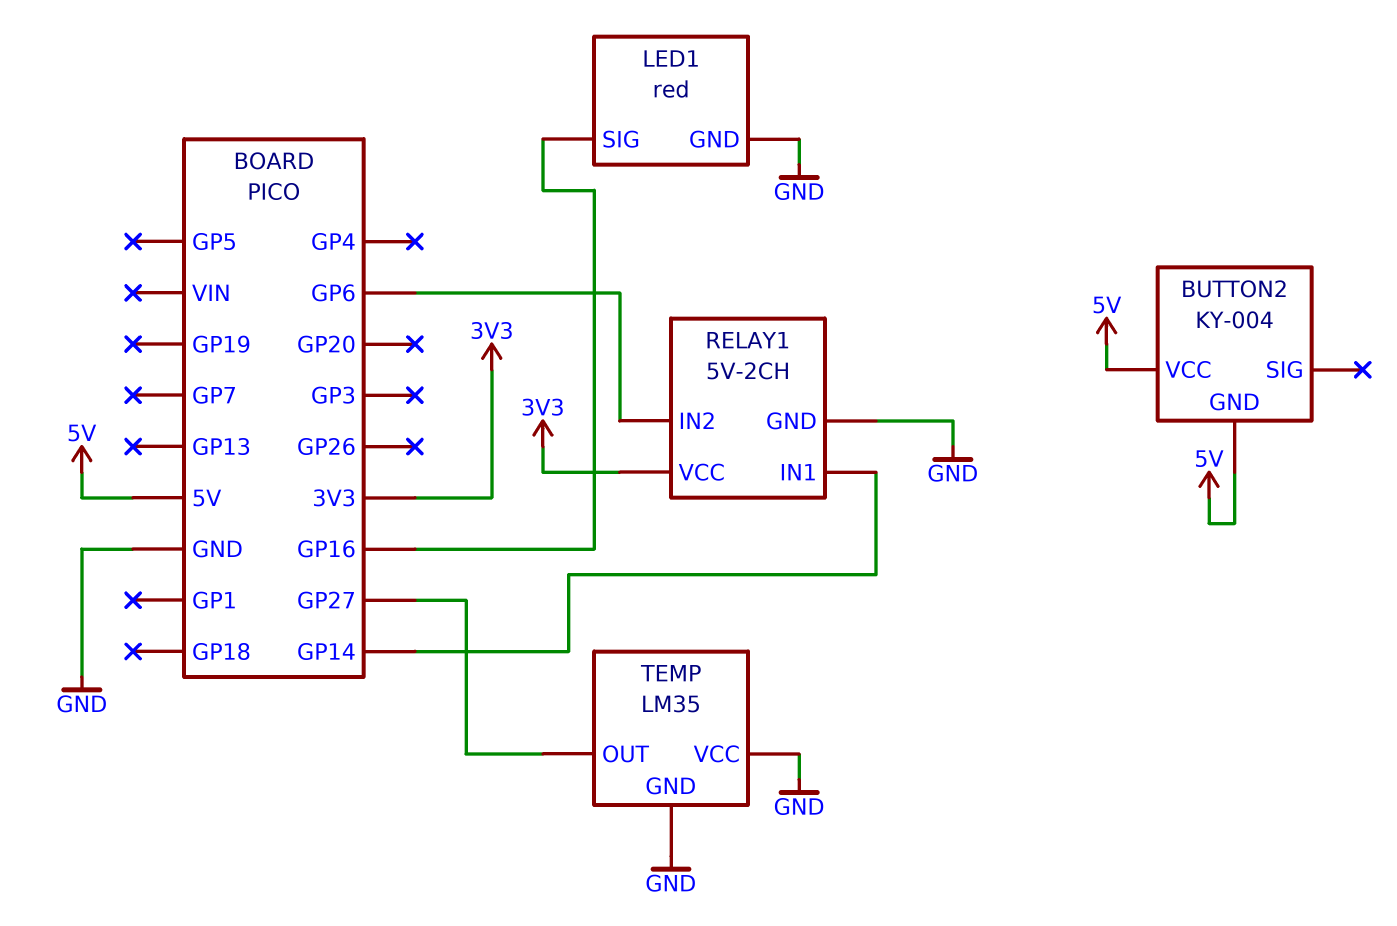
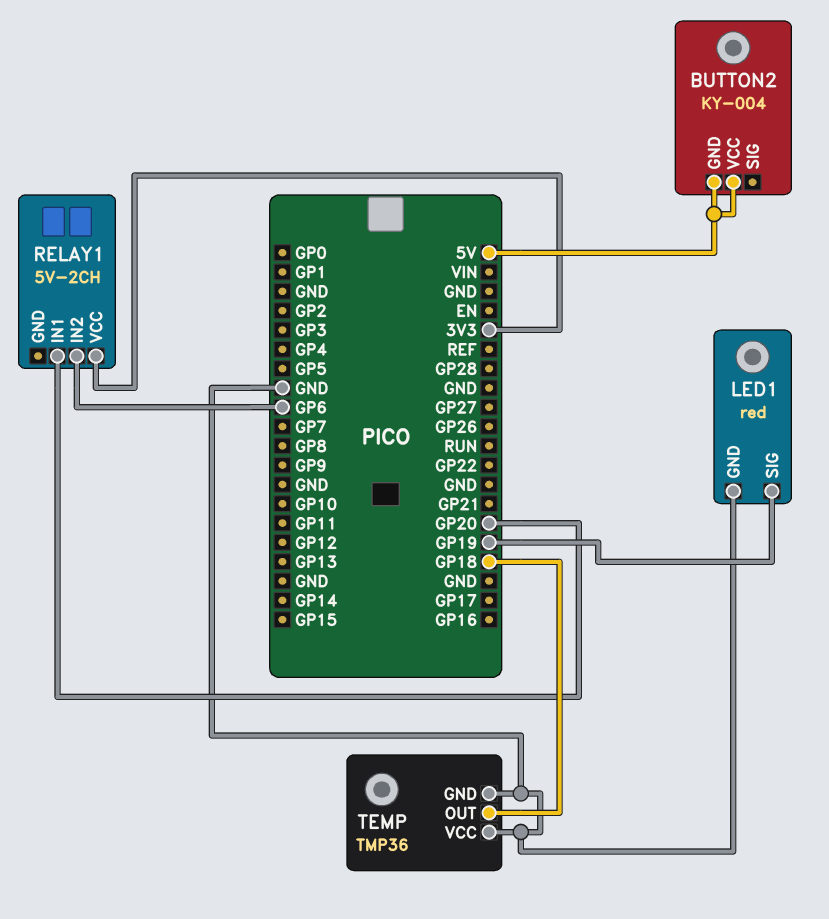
LED1 pin SIG: GP16 -> GP19
RELAY1 pin GND: GND -> none
RELAY1 pin IN1: GP14 -> GP20
TEMP: LM35 -> TMP36
TEMP pin OUT: GP27 -> GP18

